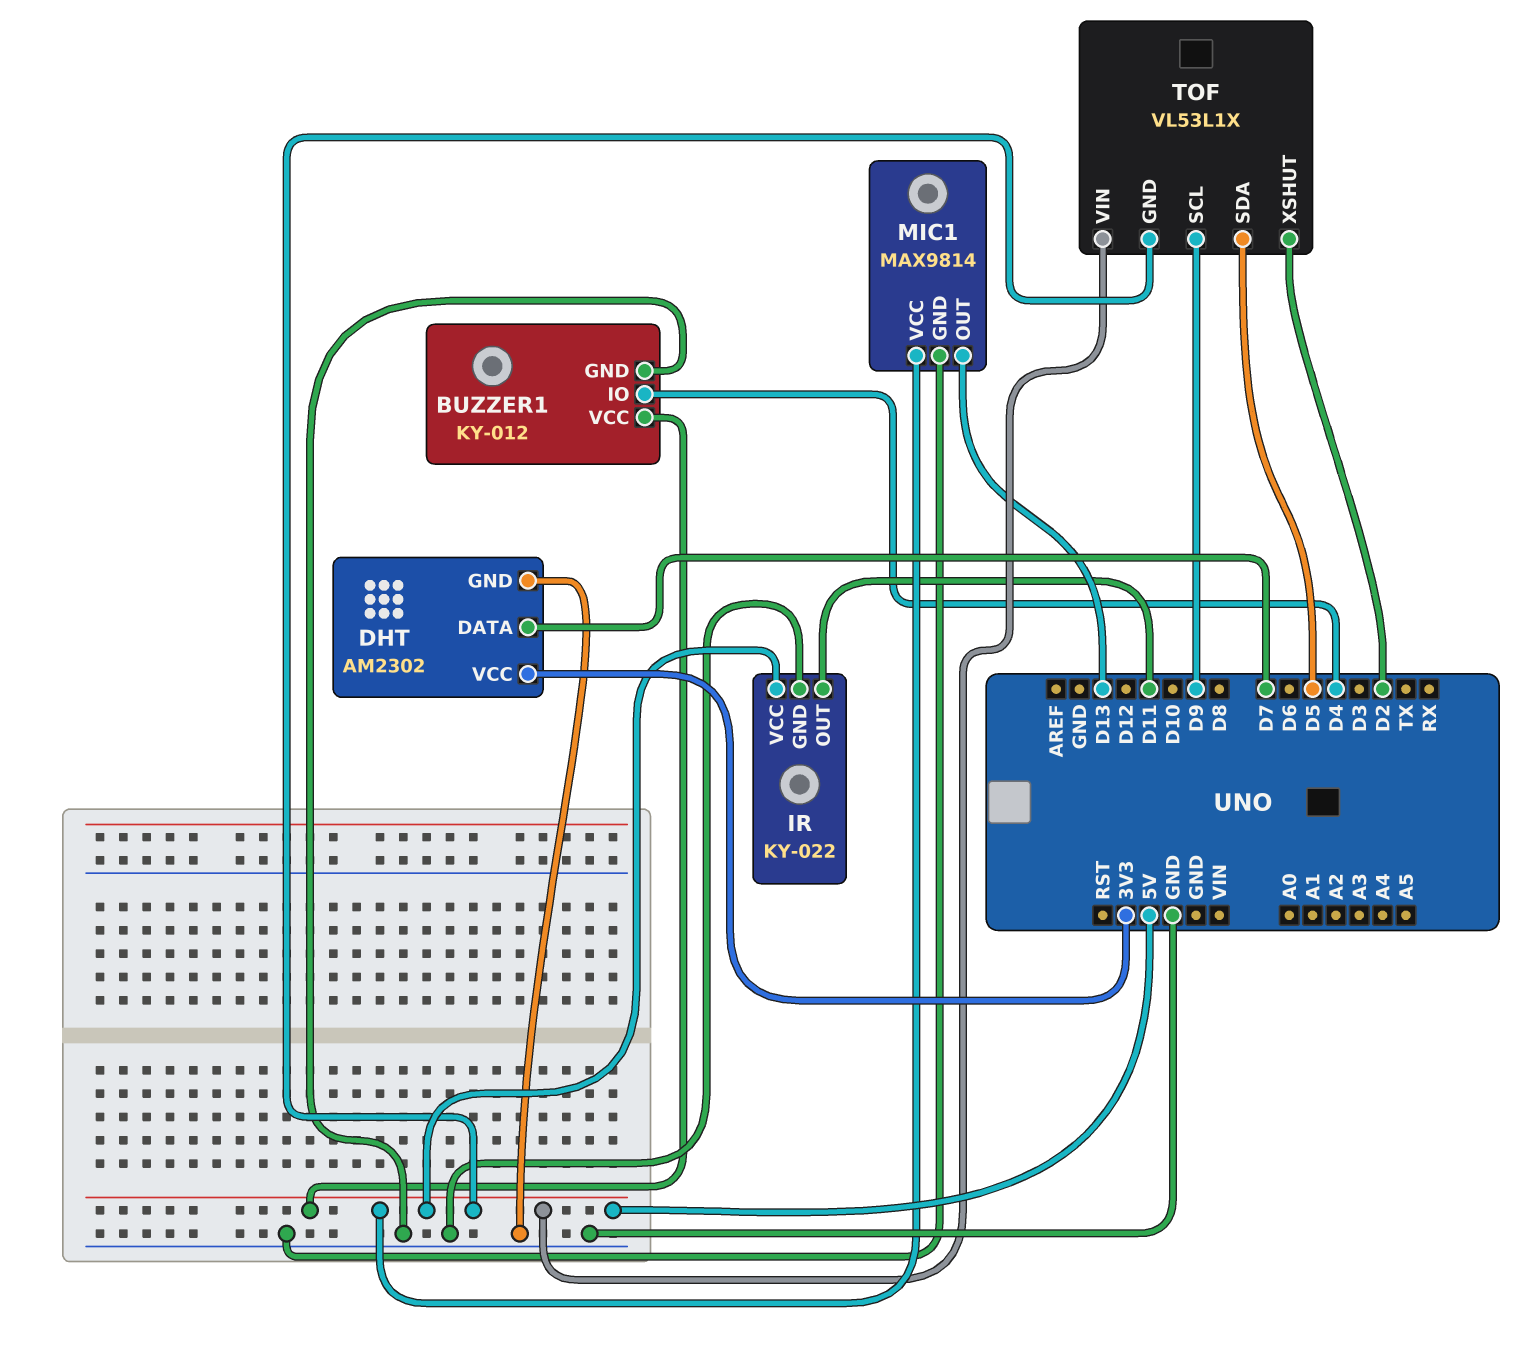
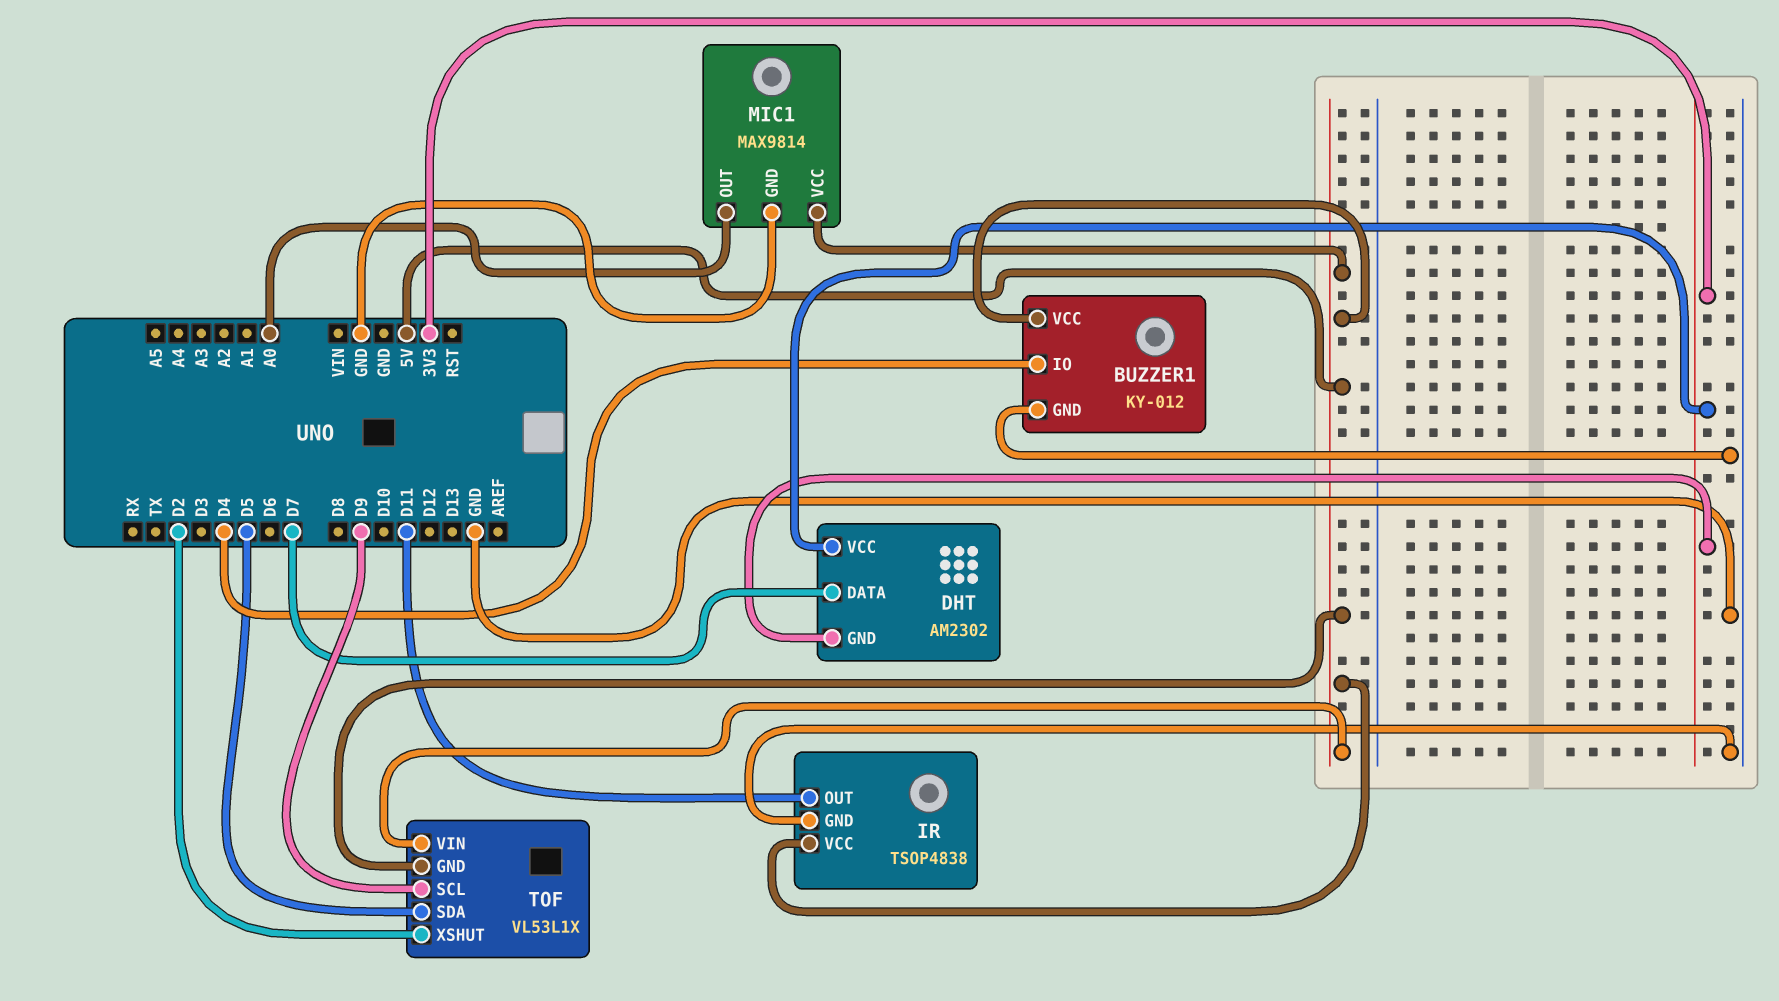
DHT pin GND: GND -> 3V3
IR: KY-022 -> TSOP4838
MIC1 pin OUT: D13 -> A0

